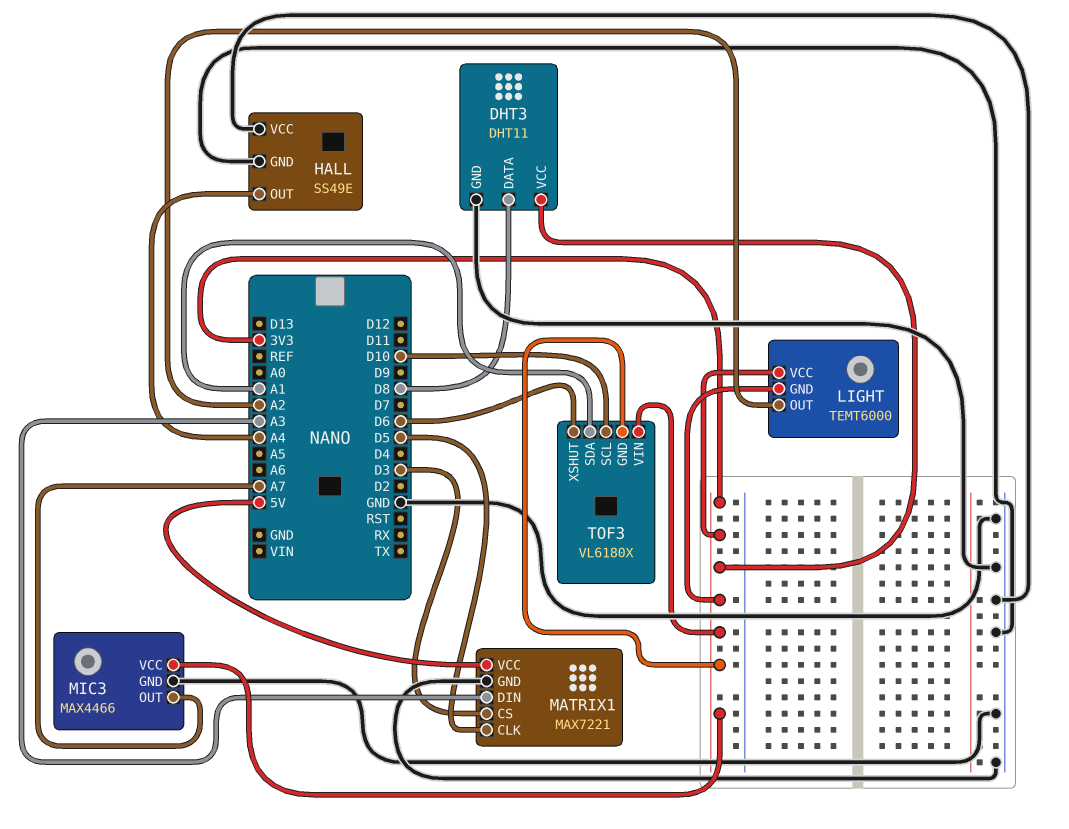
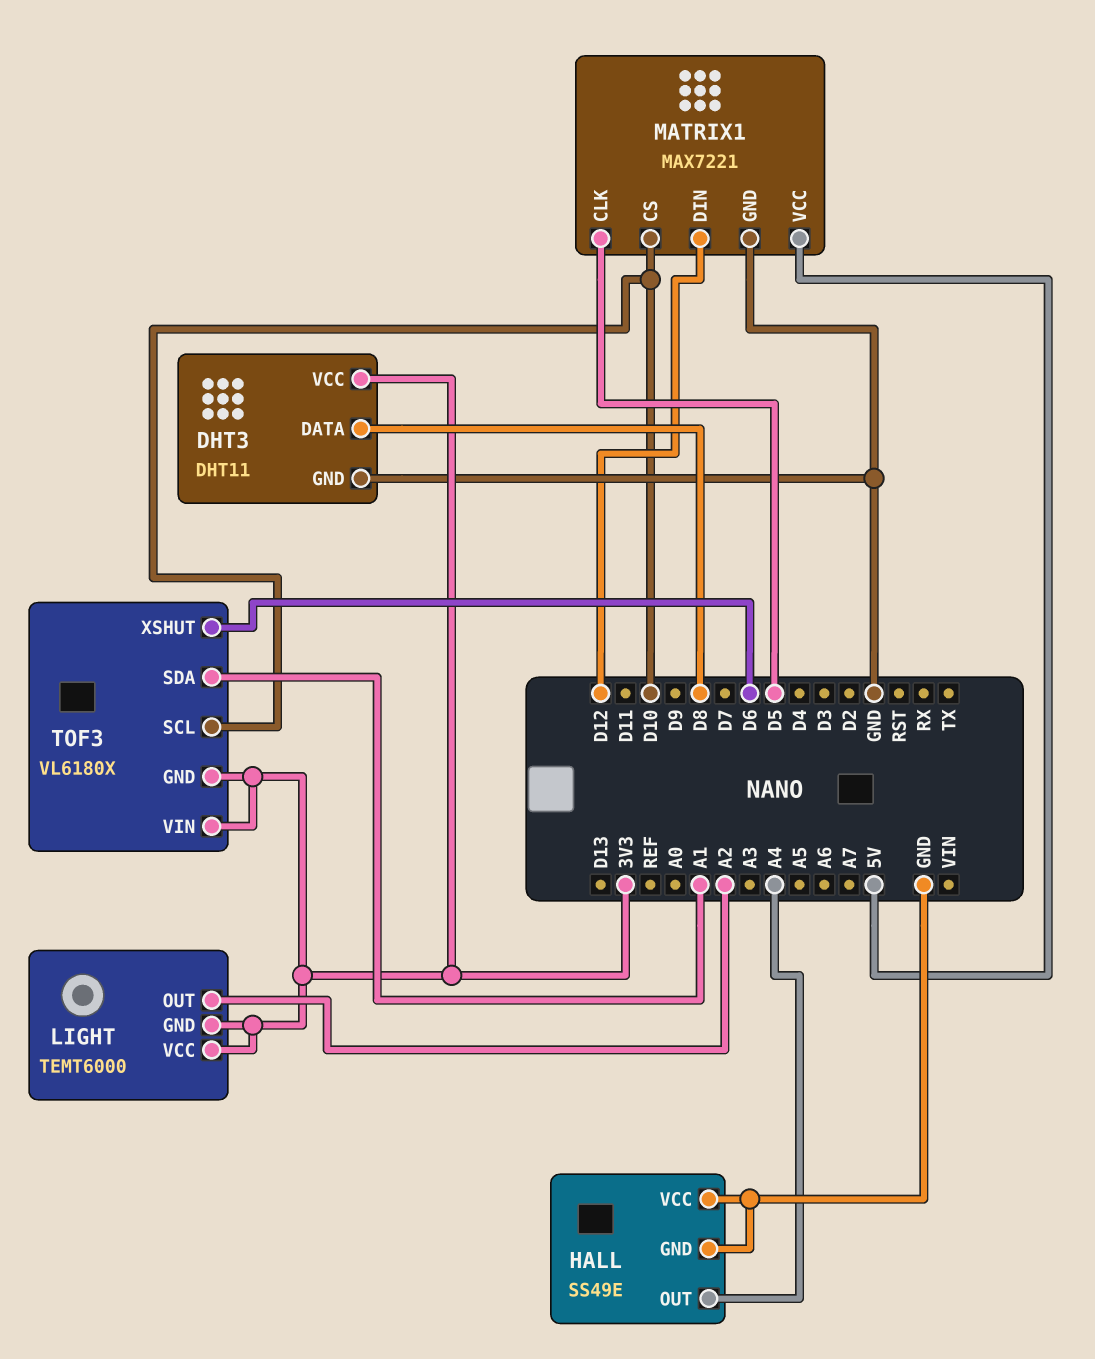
MATRIX1 pin CS: D3 -> D10
MATRIX1 pin DIN: A3 -> D12
MIC3: MAX4466 -> none
MIC3 pin GND: GND -> none
MIC3 pin OUT: A7 -> none
MIC3 pin VCC: 3V3 -> none

